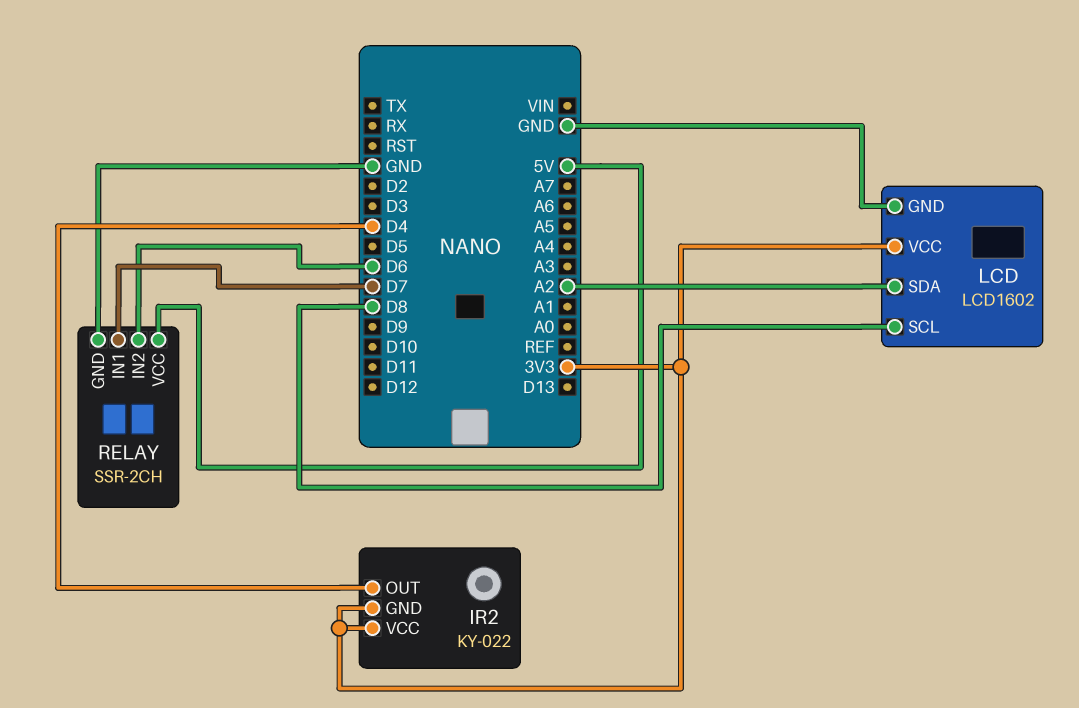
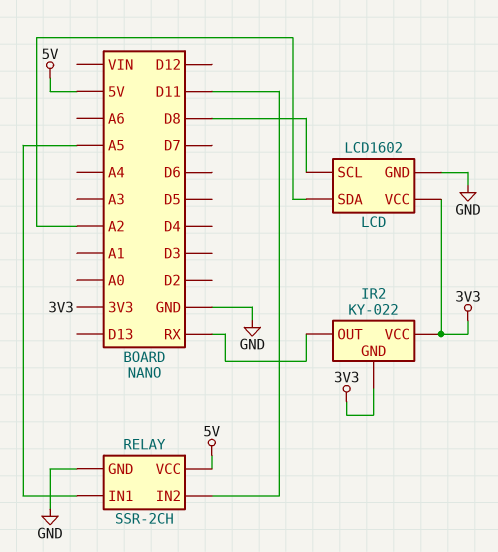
IR2 pin OUT: D4 -> RX
RELAY pin IN1: D7 -> A5
RELAY pin IN2: D6 -> D11

